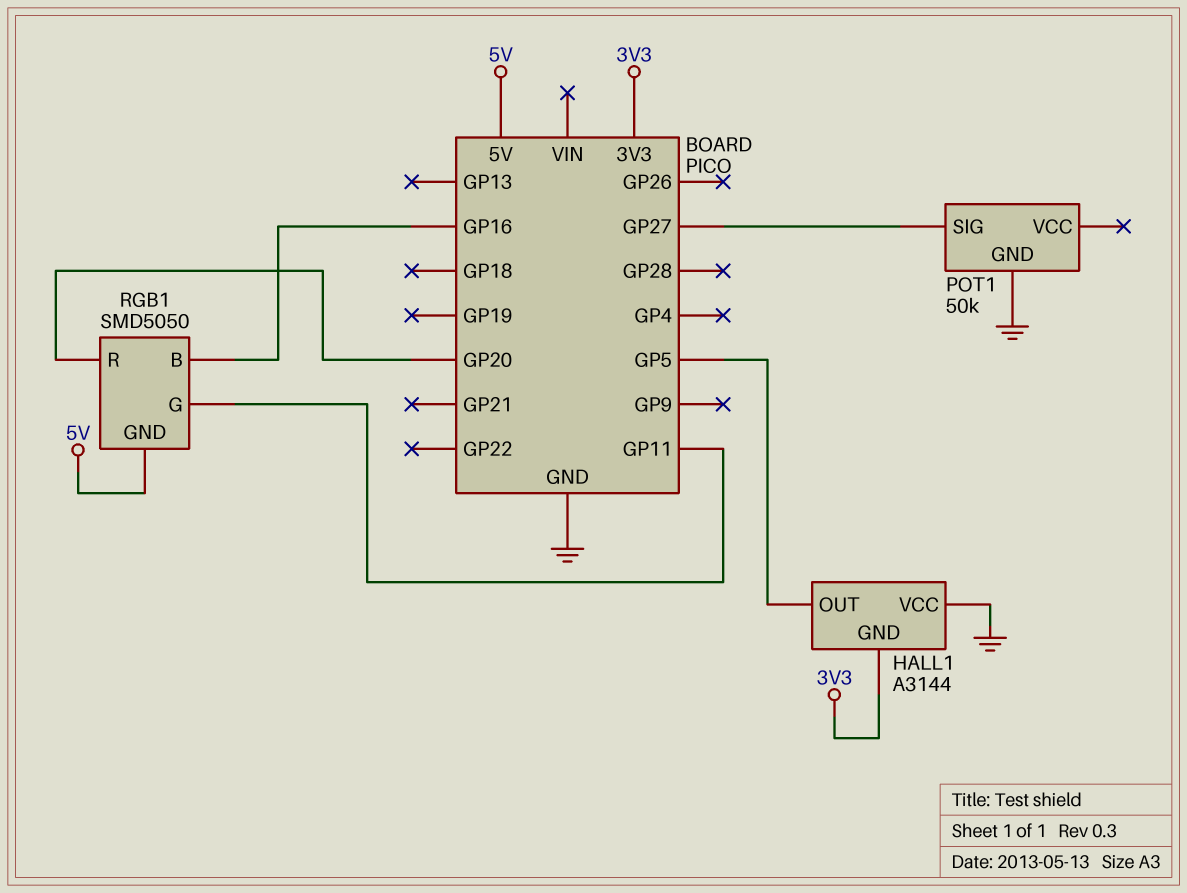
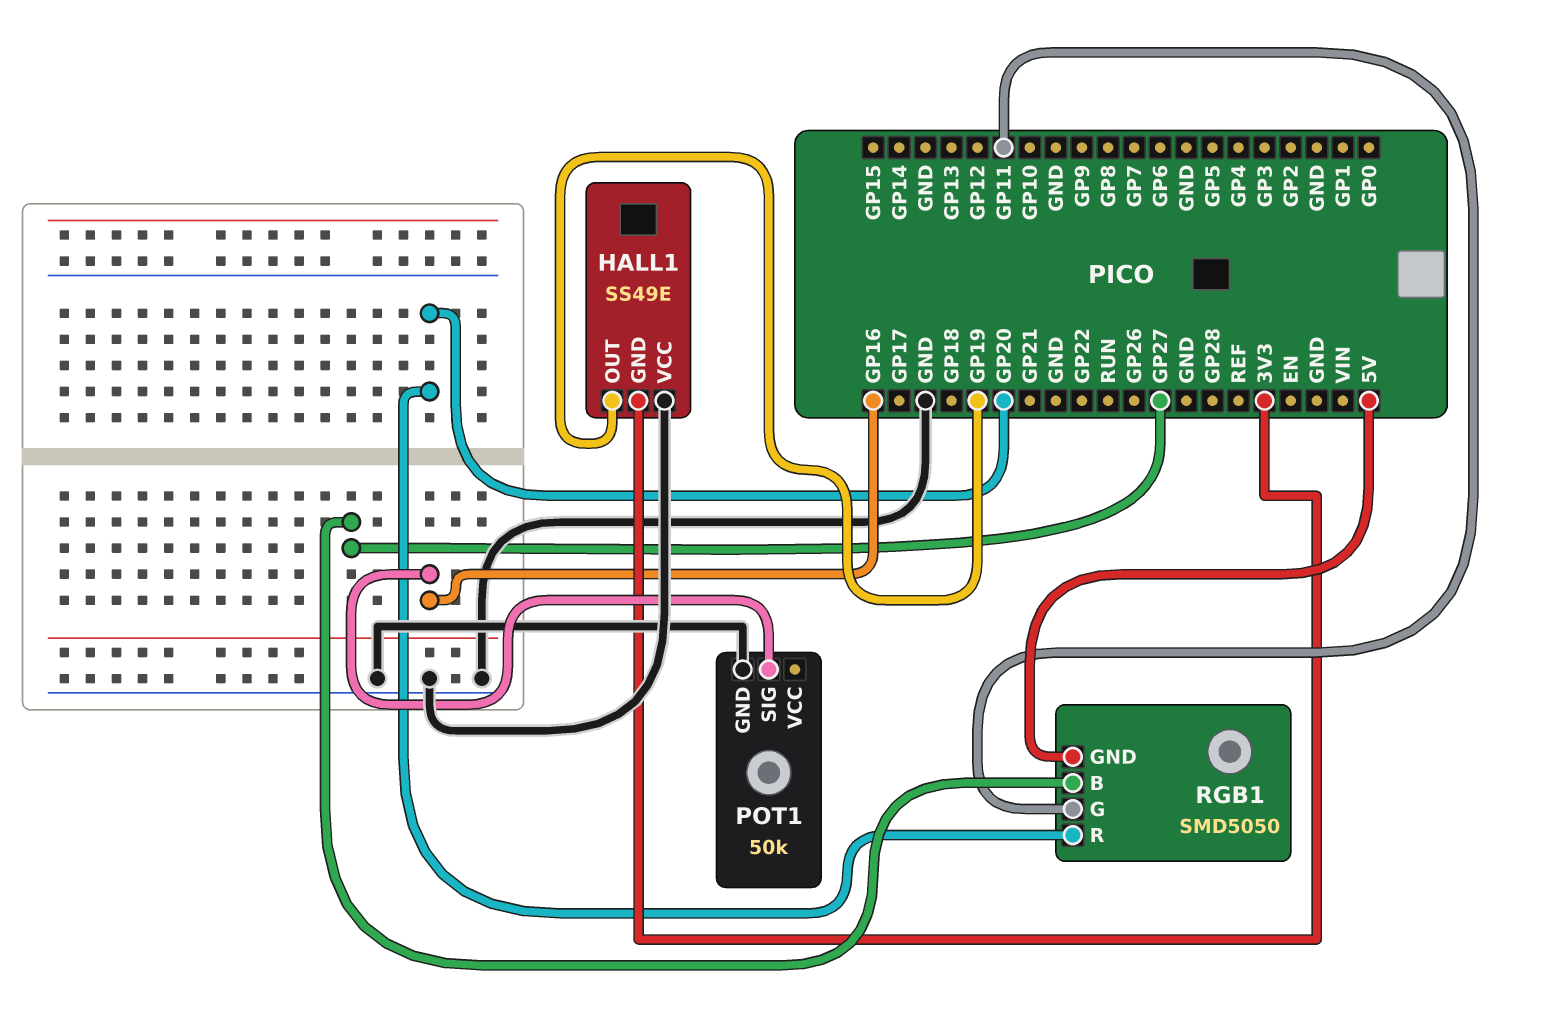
HALL1: A3144 -> SS49E
HALL1 pin OUT: GP5 -> GP19
POT1 pin SIG: GP27 -> GP16
RGB1 pin B: GP16 -> GP27

